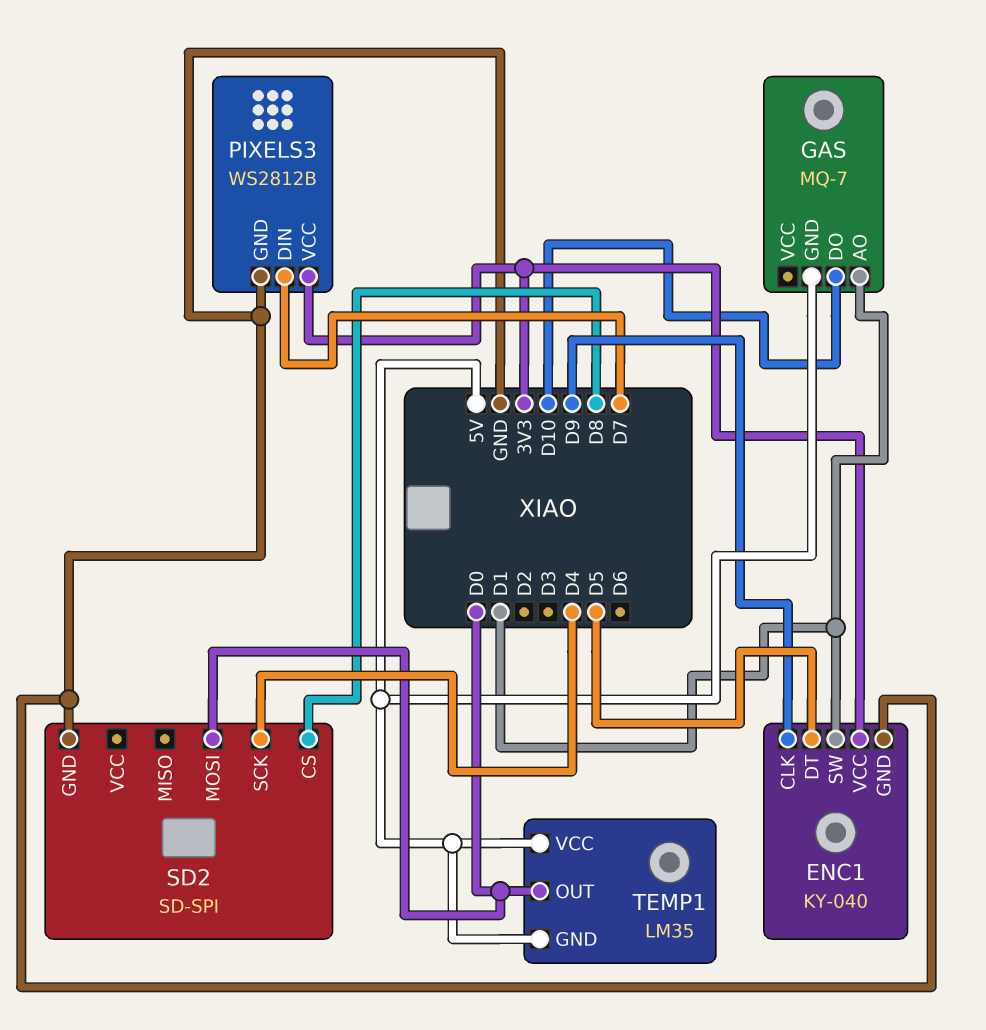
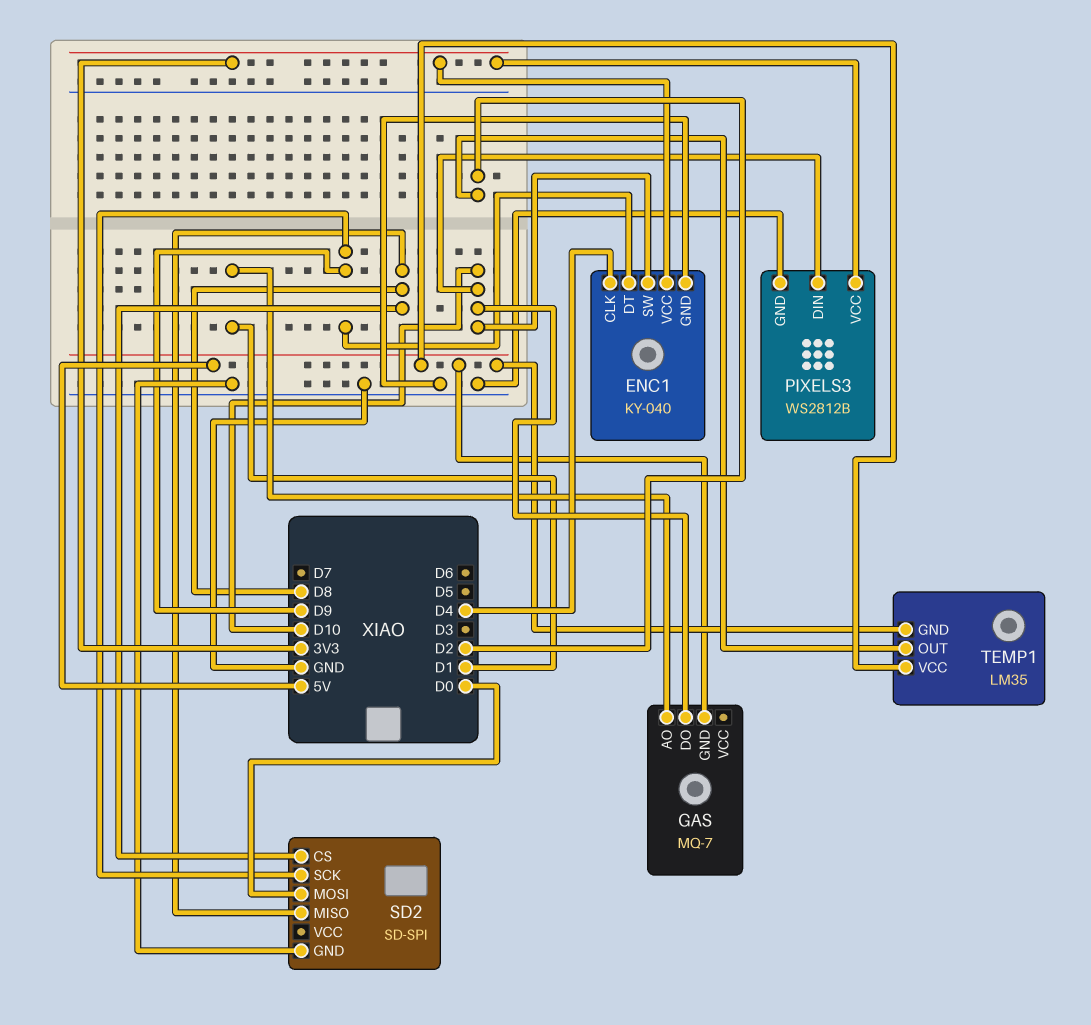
ENC1 pin CLK: D9 -> D4
ENC1 pin DT: D5 -> D9
ENC1 pin SW: D1 -> D10
PIXELS3 pin DIN: D7 -> D10
SD2 pin MISO: none -> D8
SD2 pin SCK: D4 -> D9
TEMP1 pin OUT: D0 -> D2

